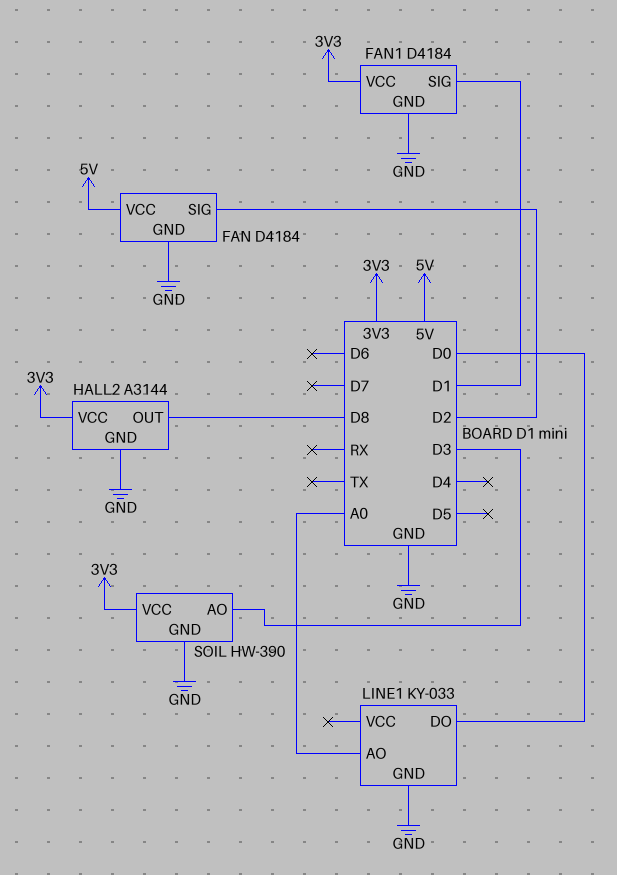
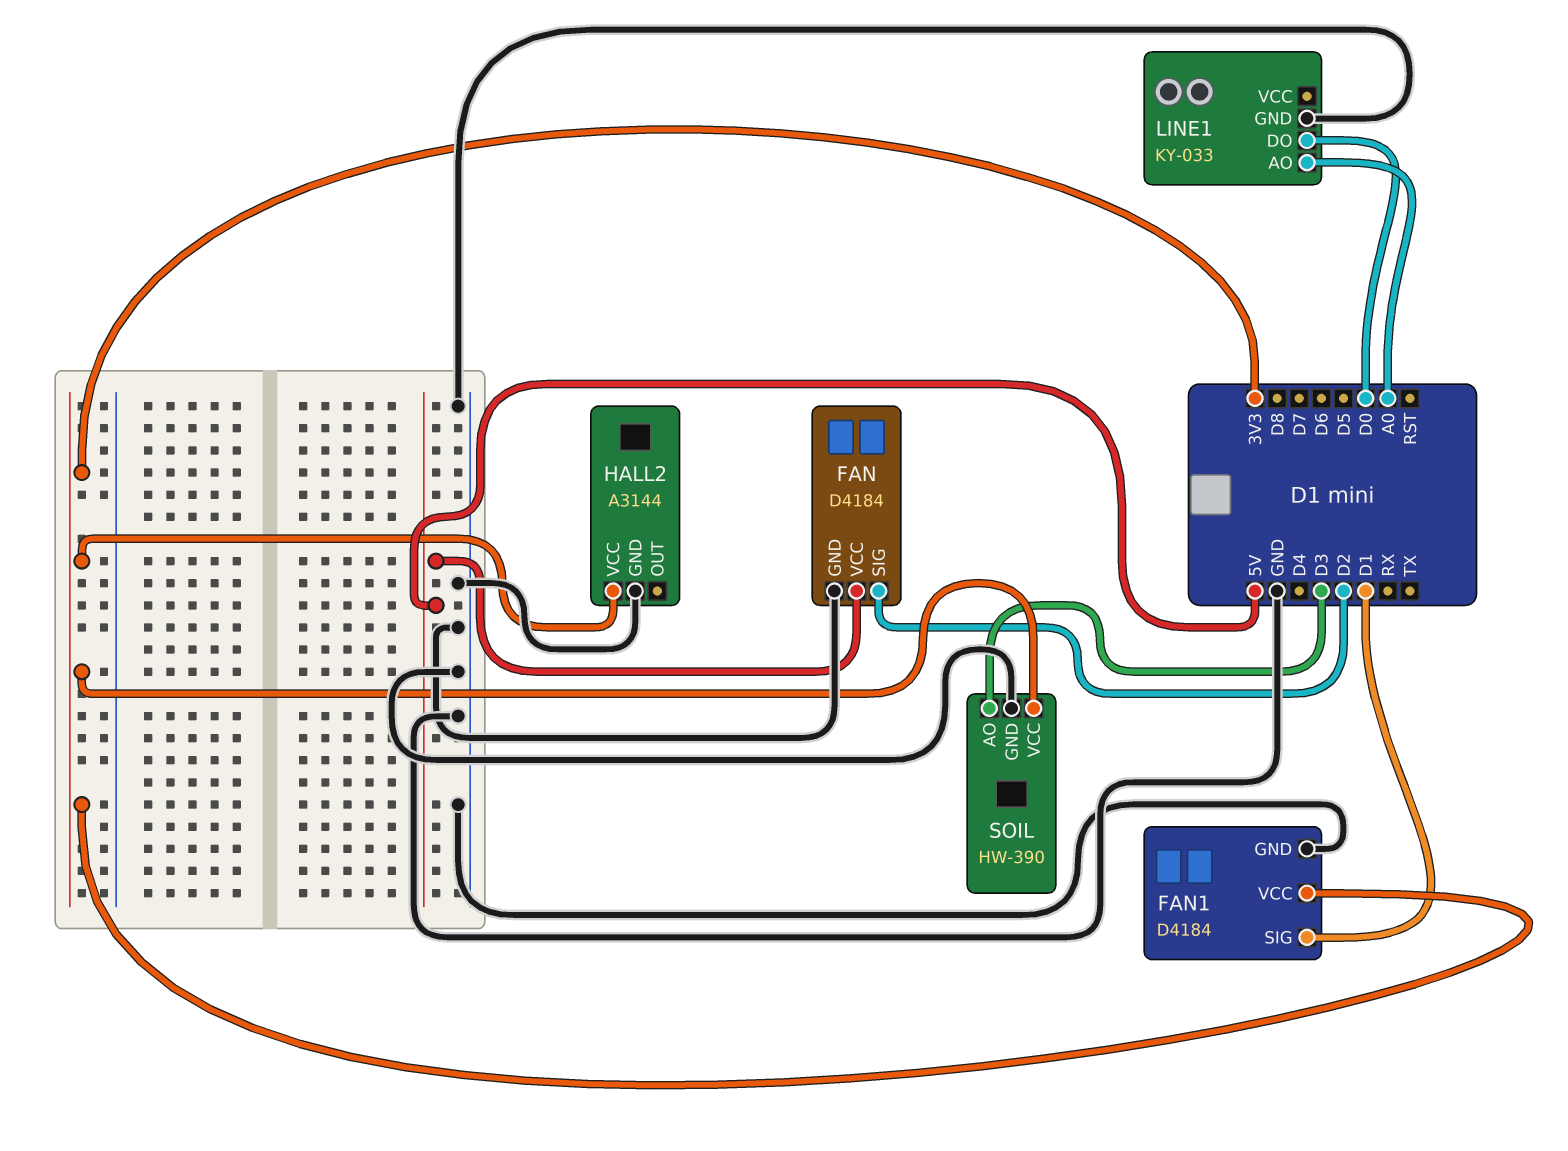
HALL2 pin OUT: D8 -> none

